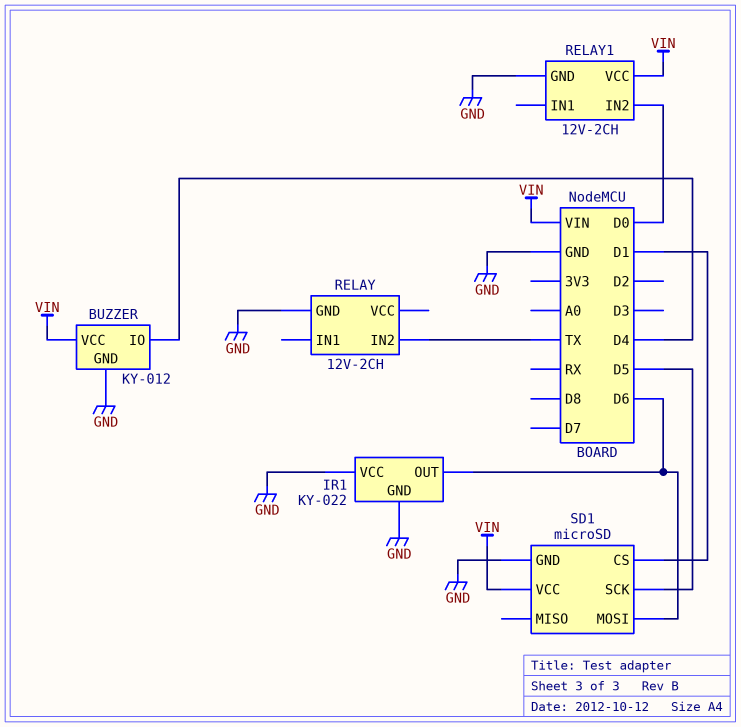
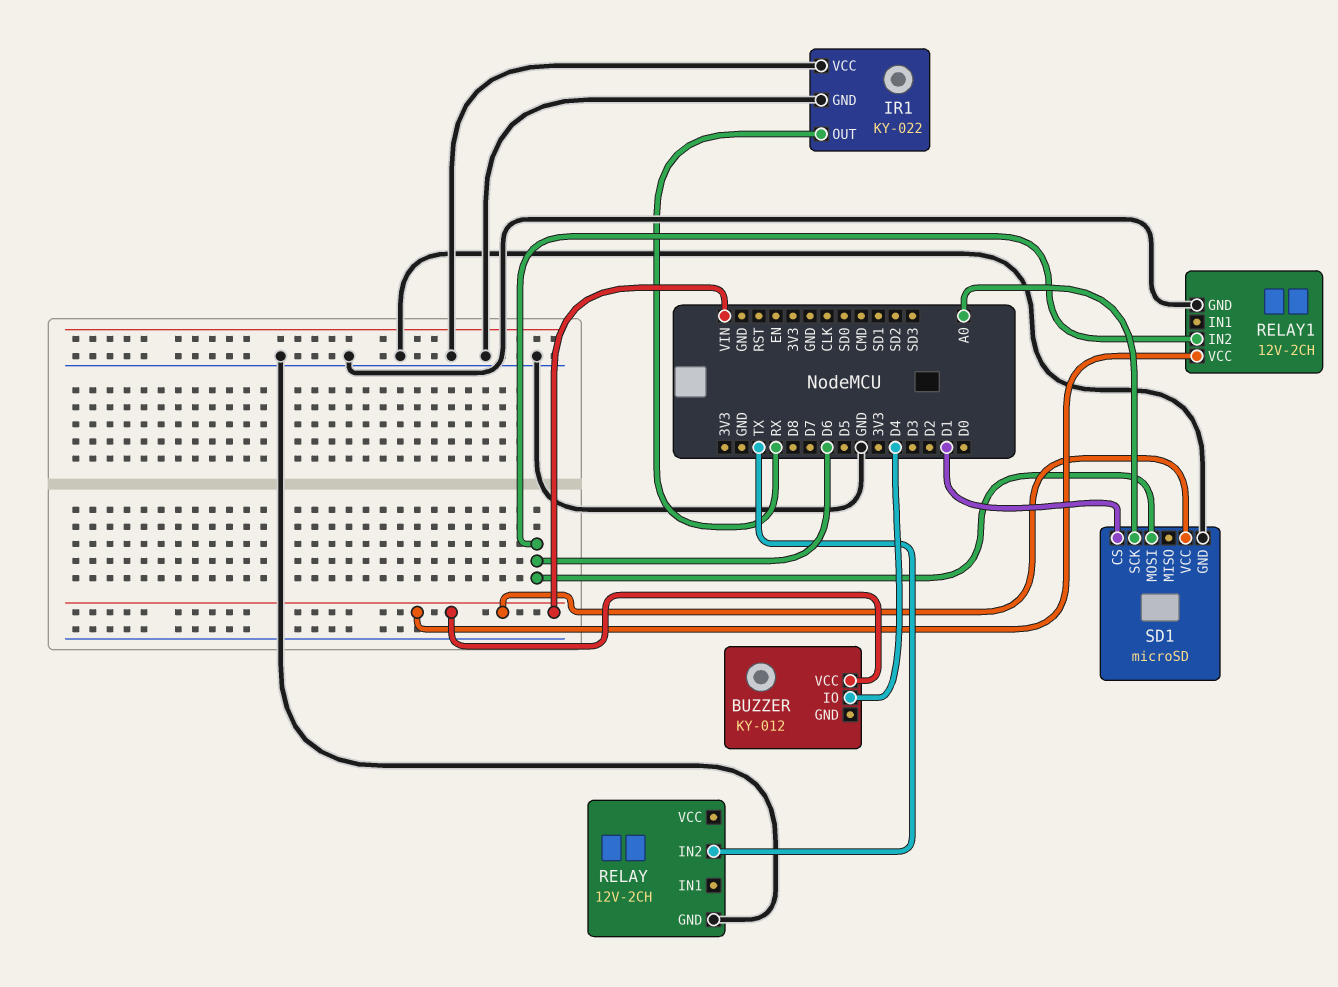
BUZZER pin GND: GND -> none
IR1 pin OUT: D6 -> RX
RELAY1 pin IN2: D0 -> D6
SD1 pin SCK: D5 -> A0

